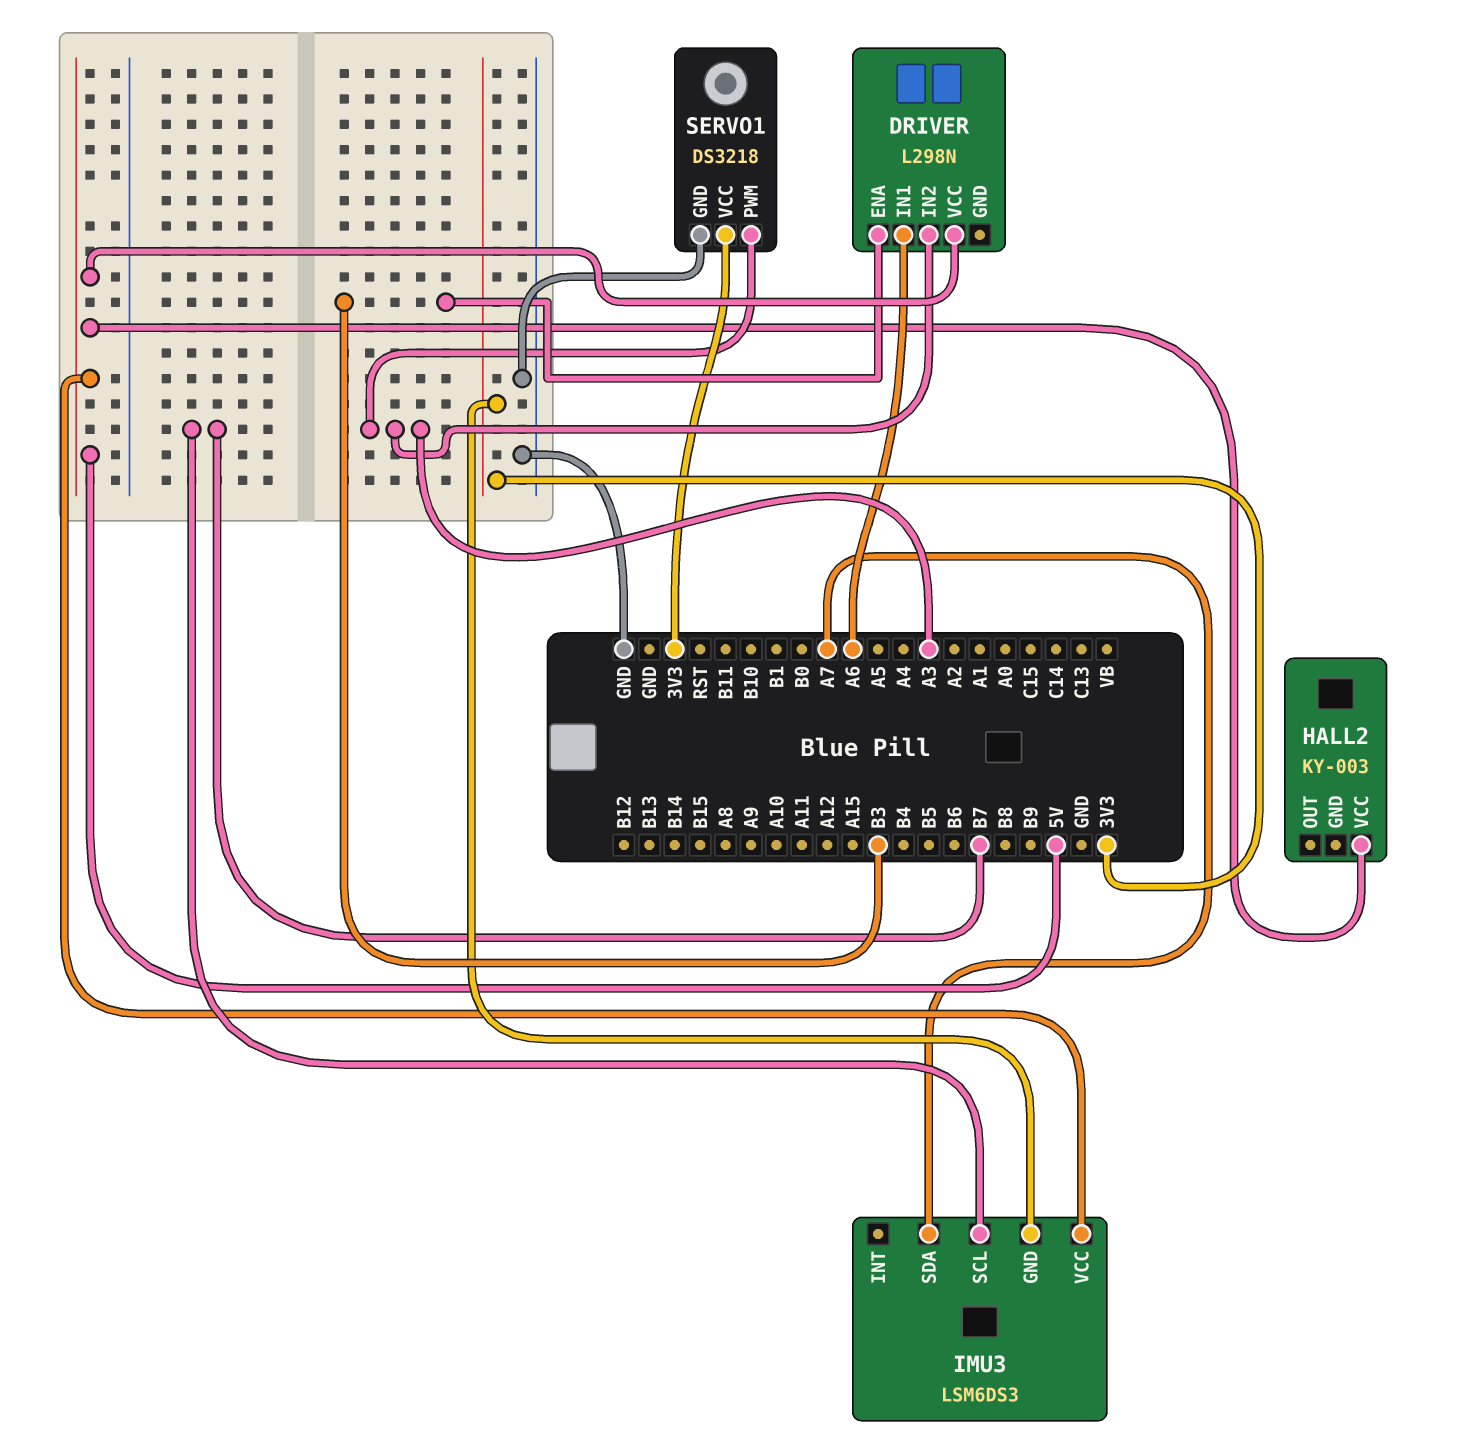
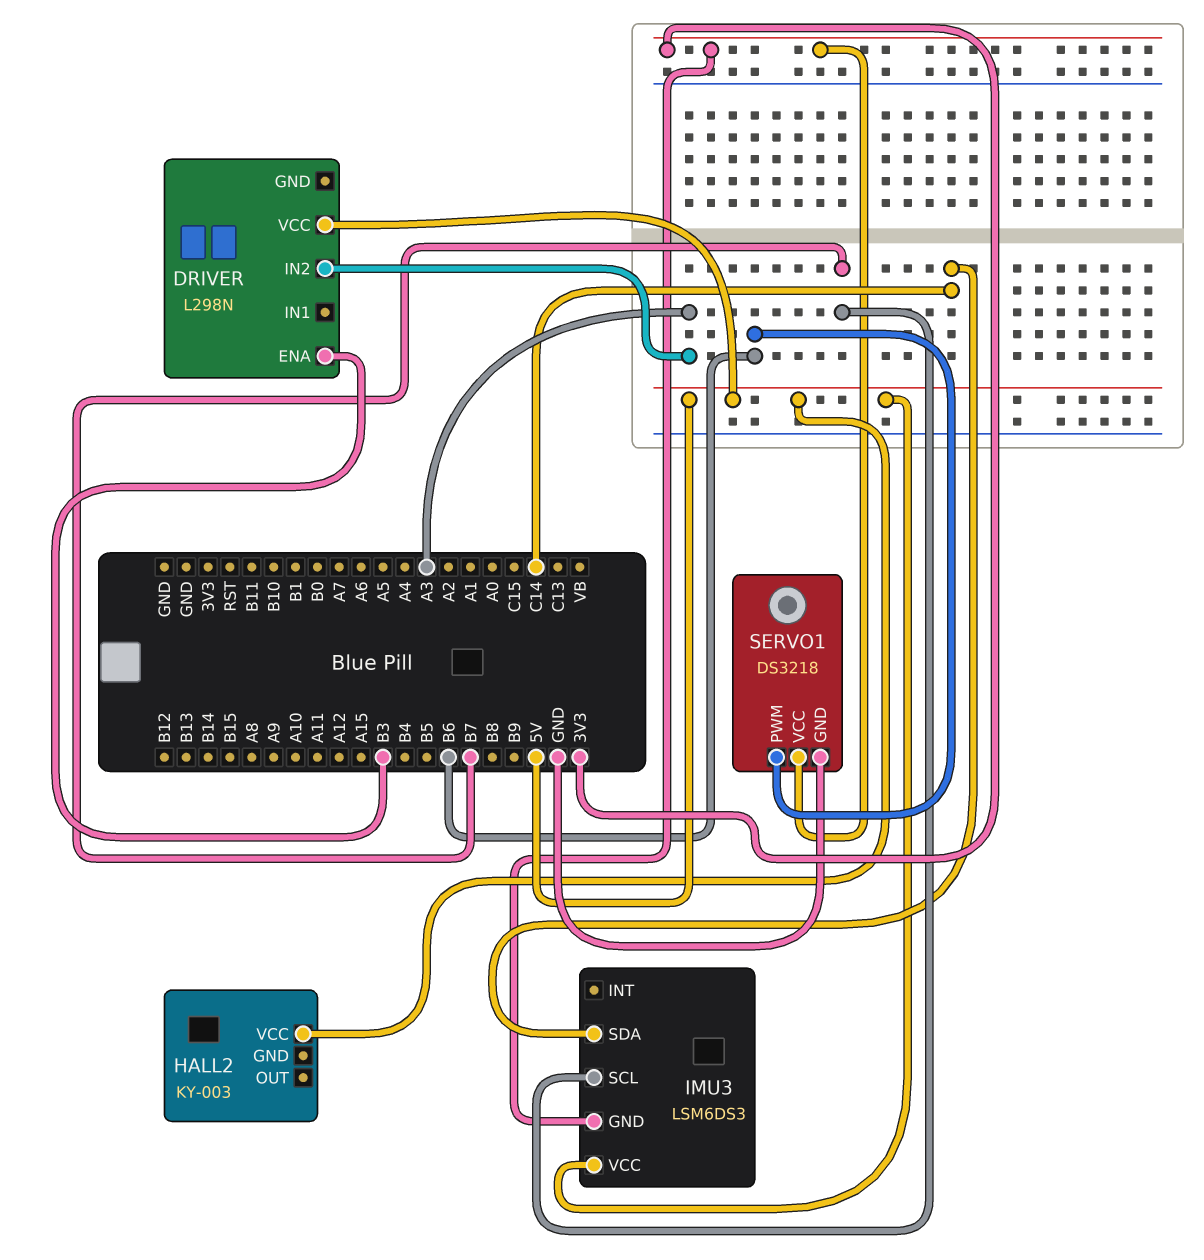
DRIVER pin IN1: A6 -> none
IMU3 pin SDA: A7 -> C14
SERVO1 pin PWM: A3 -> B6

